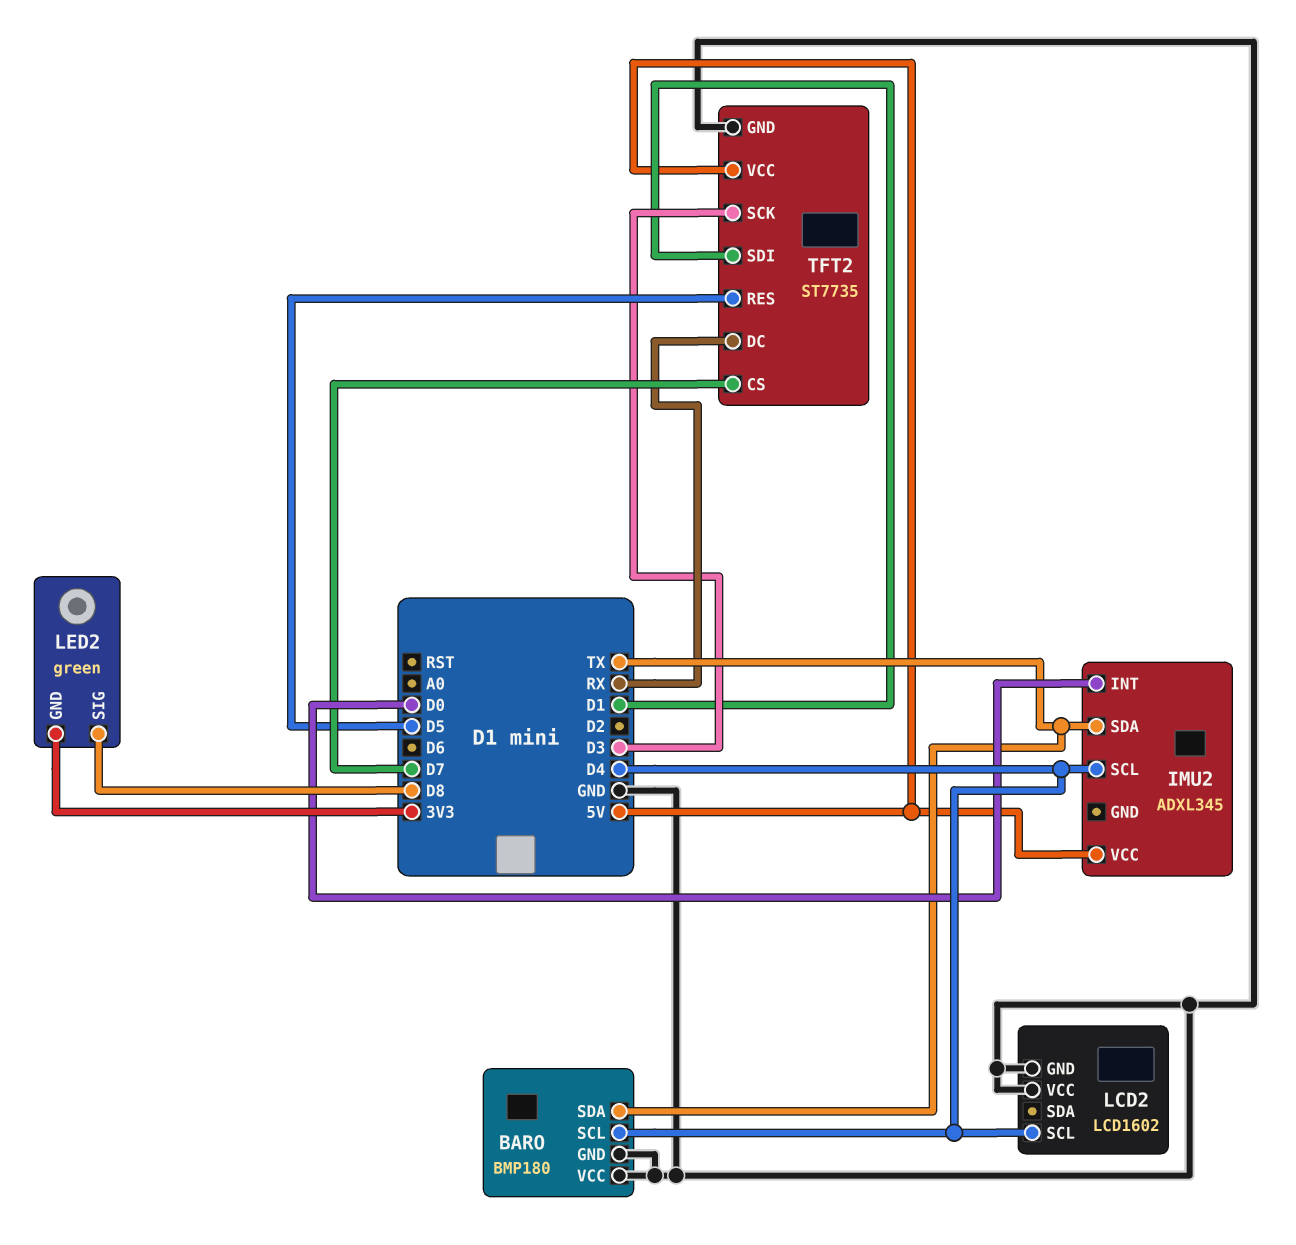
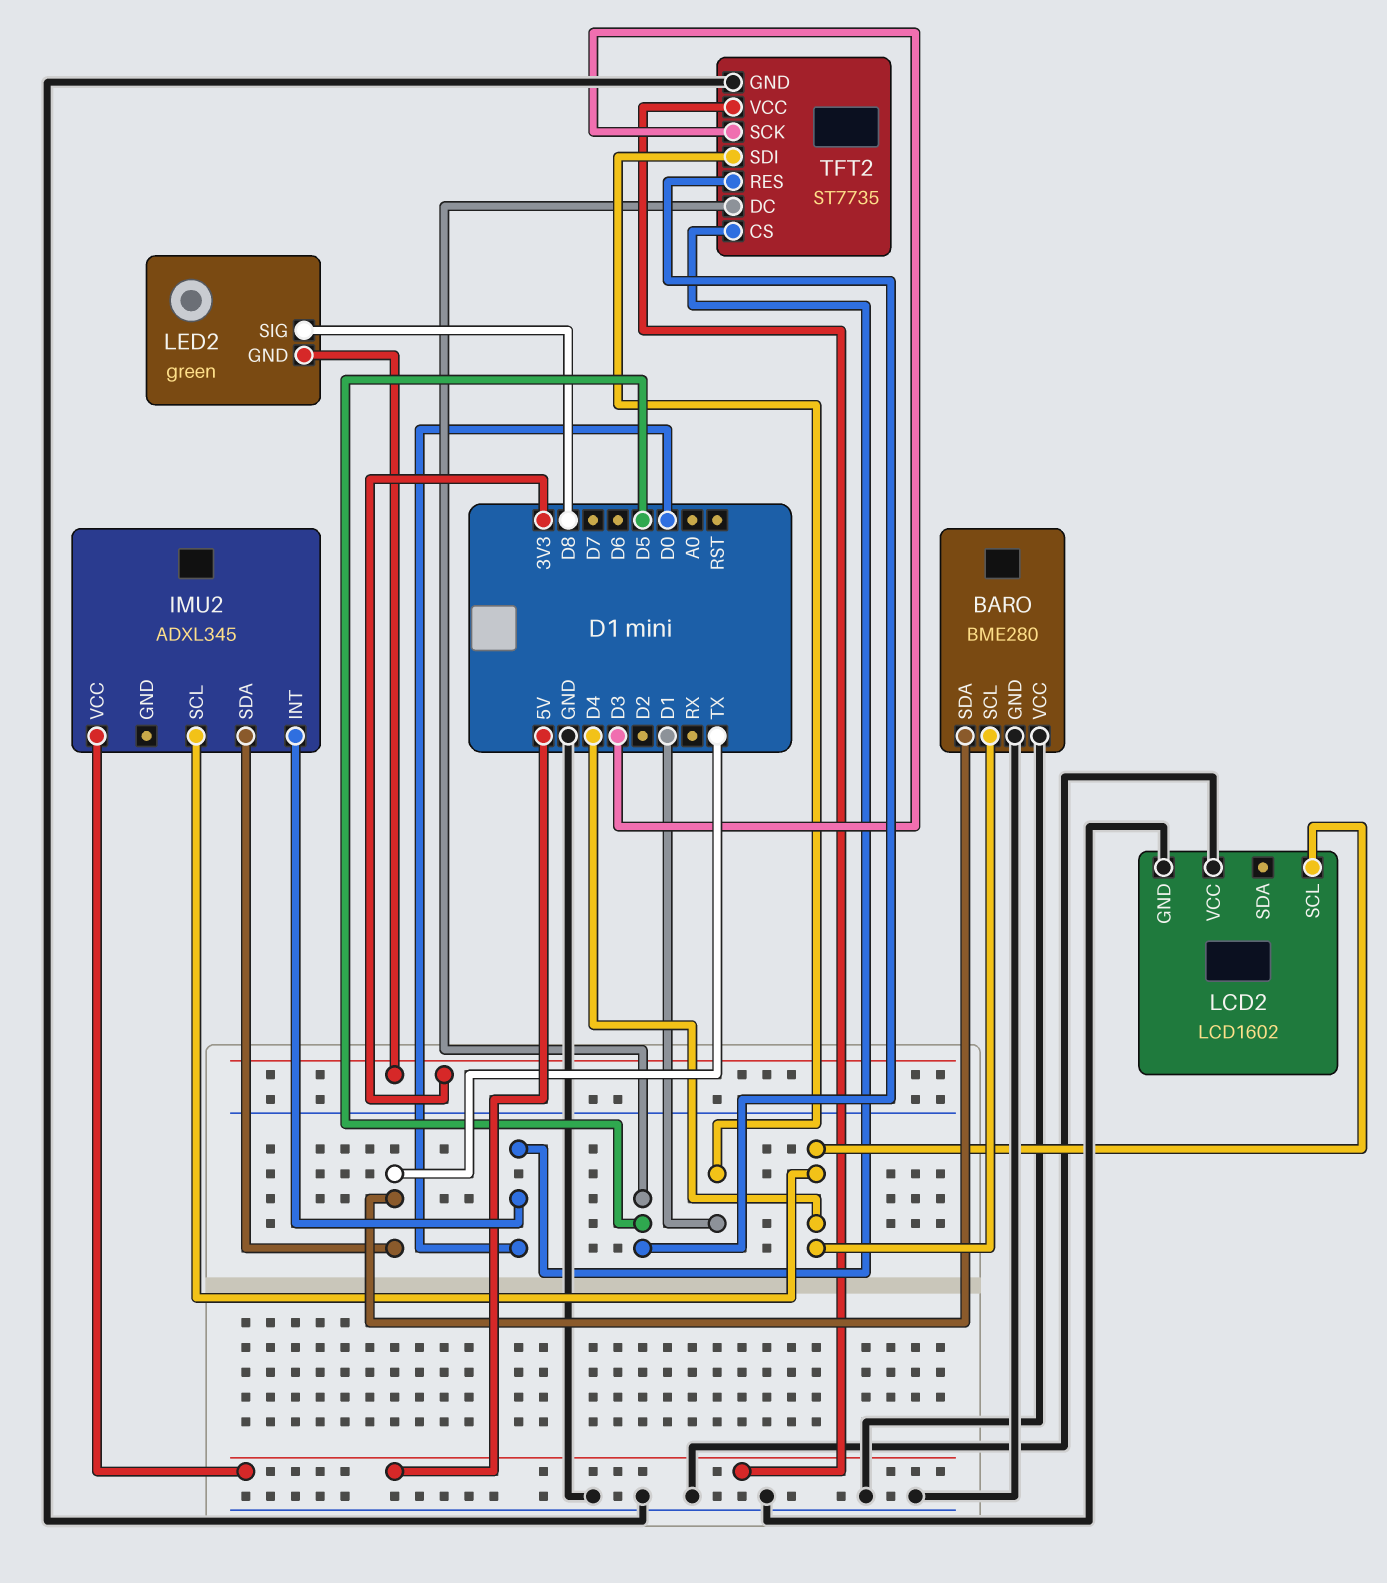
BARO: BMP180 -> BME280
TFT2 pin CS: D7 -> D0
TFT2 pin DC: RX -> D5

